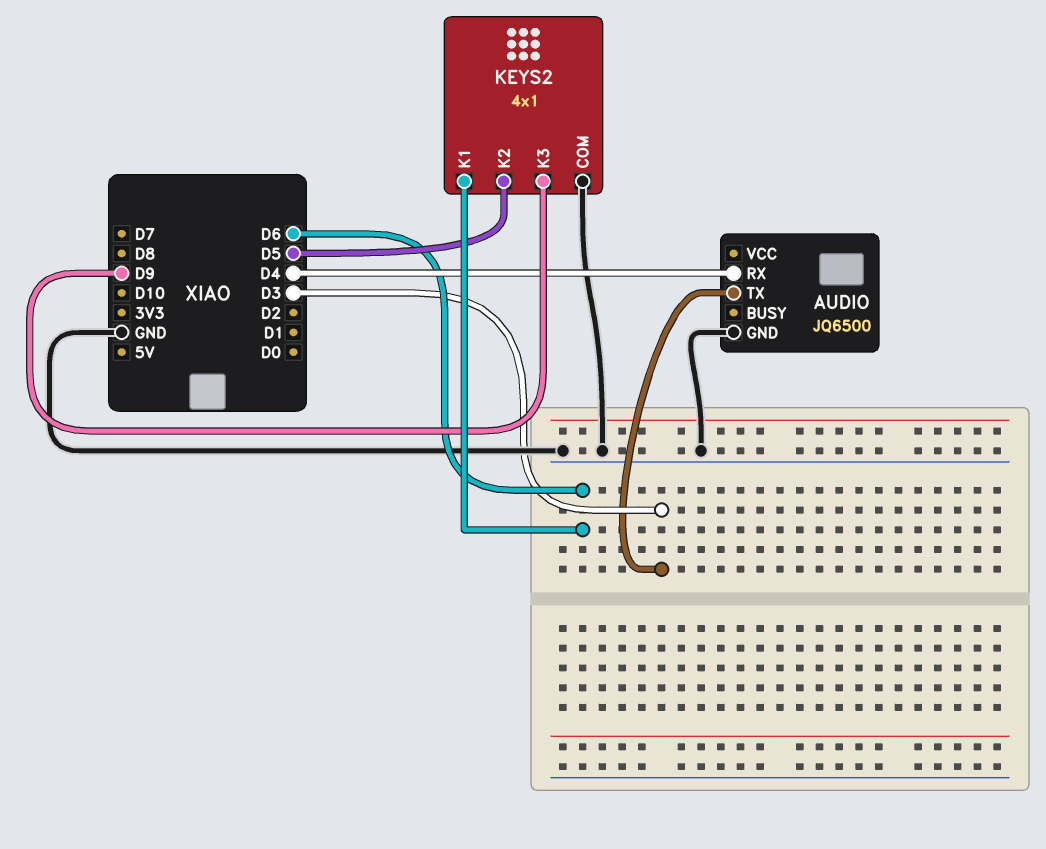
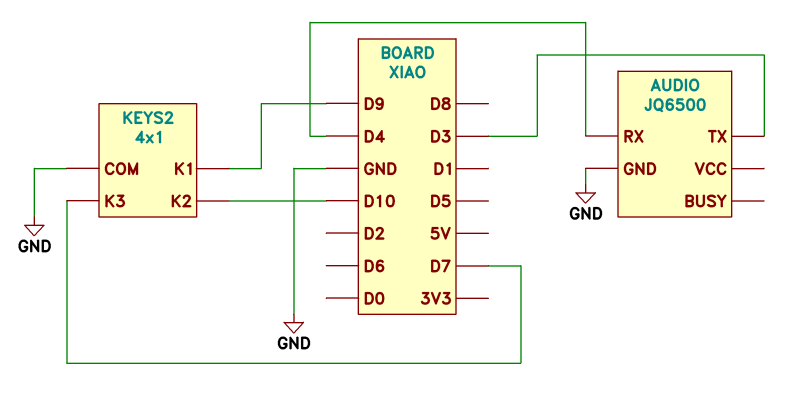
KEYS2 pin K1: D6 -> D9
KEYS2 pin K2: D5 -> D10
KEYS2 pin K3: D9 -> D7

